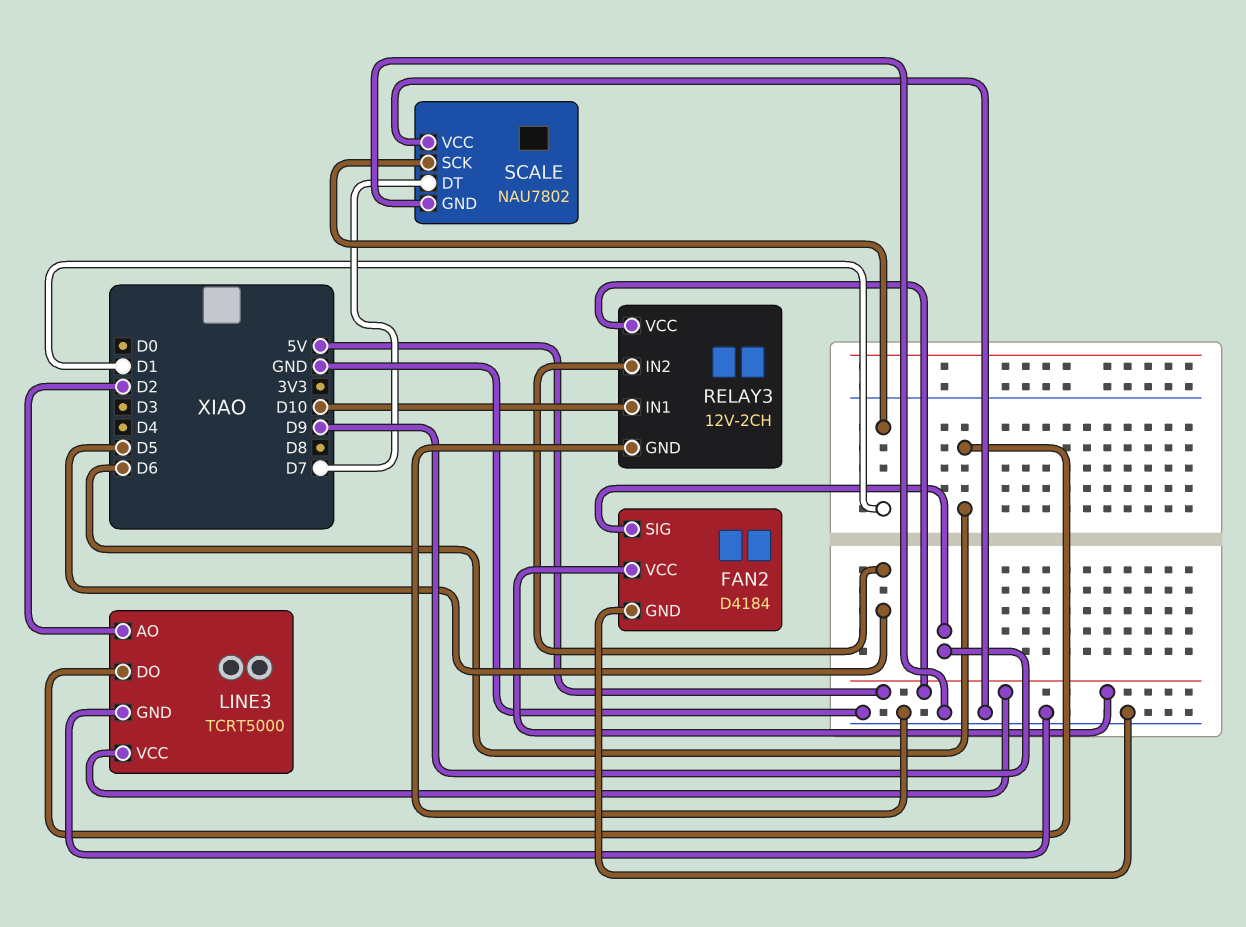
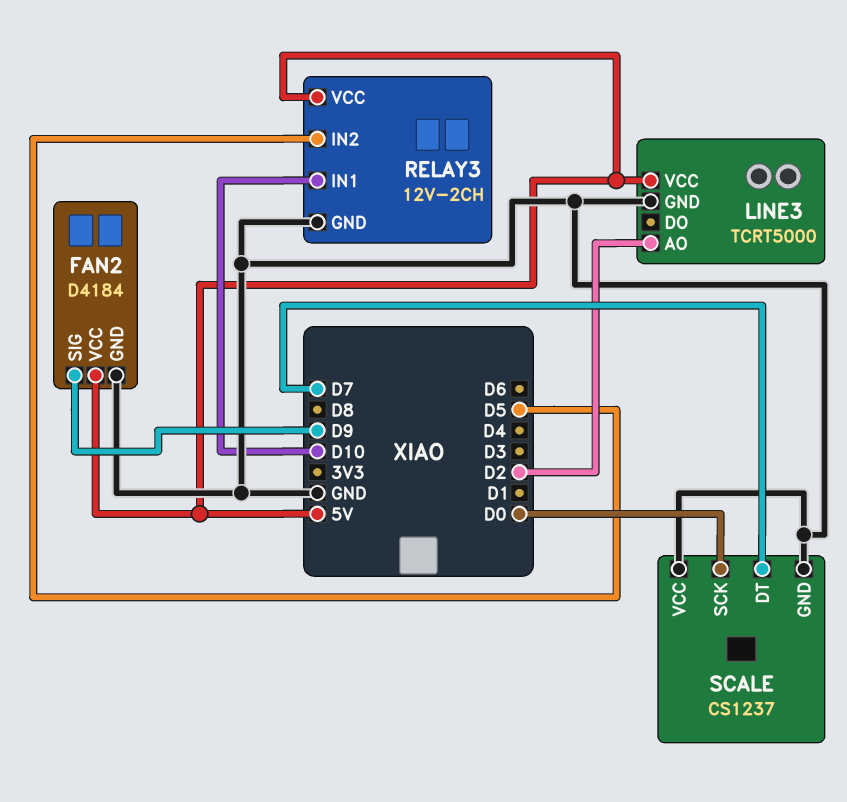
LINE3 pin DO: D6 -> none
SCALE: NAU7802 -> CS1237
SCALE pin SCK: D1 -> D0

